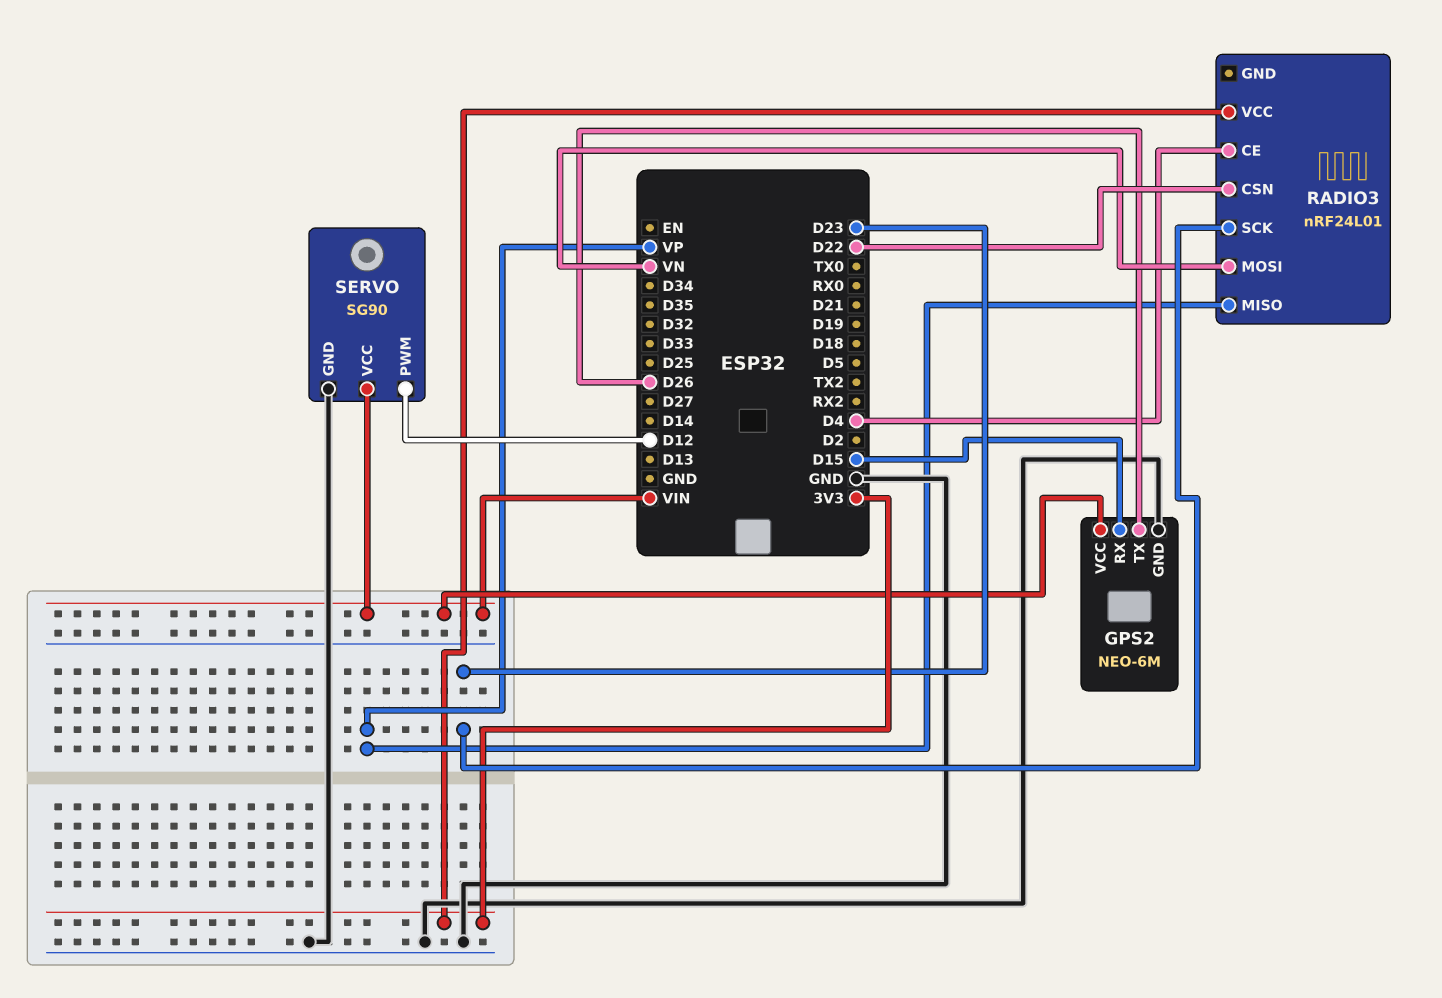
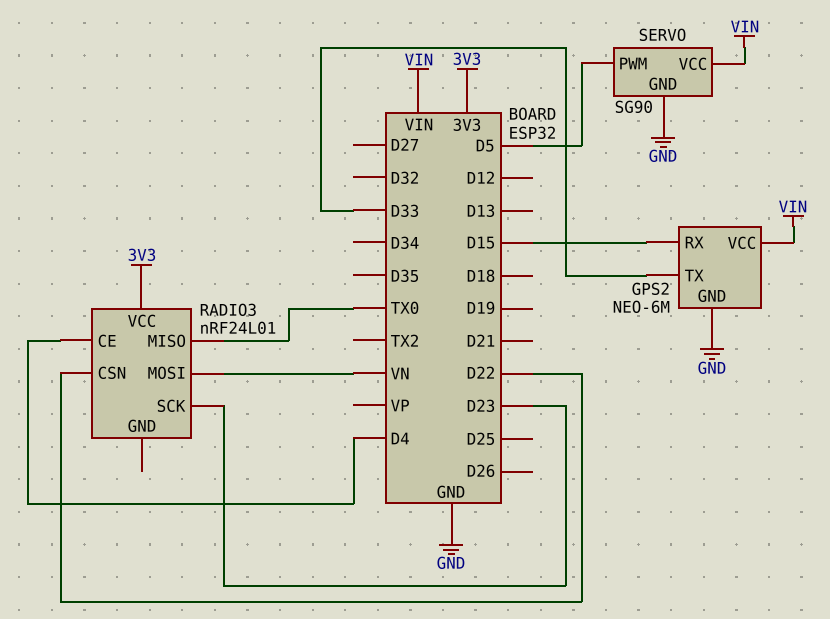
GPS2 pin TX: D26 -> D33
RADIO3 pin MISO: VP -> TX0
SERVO pin PWM: D12 -> D5

